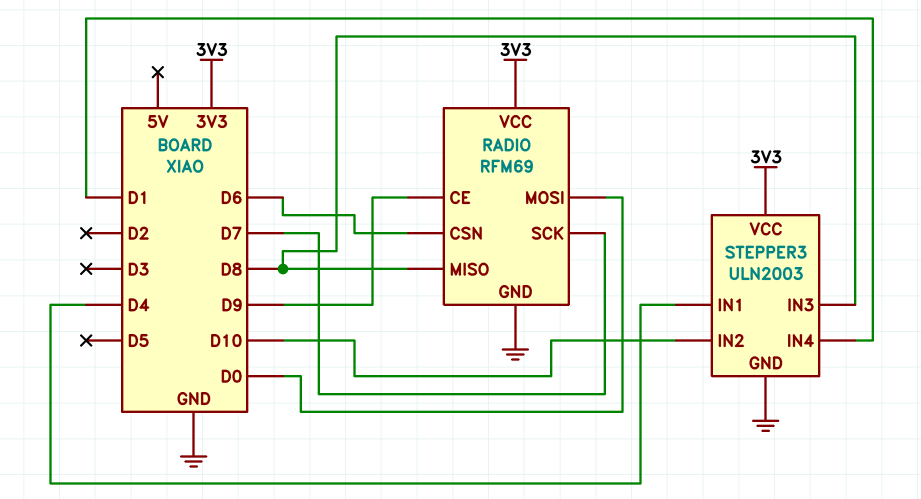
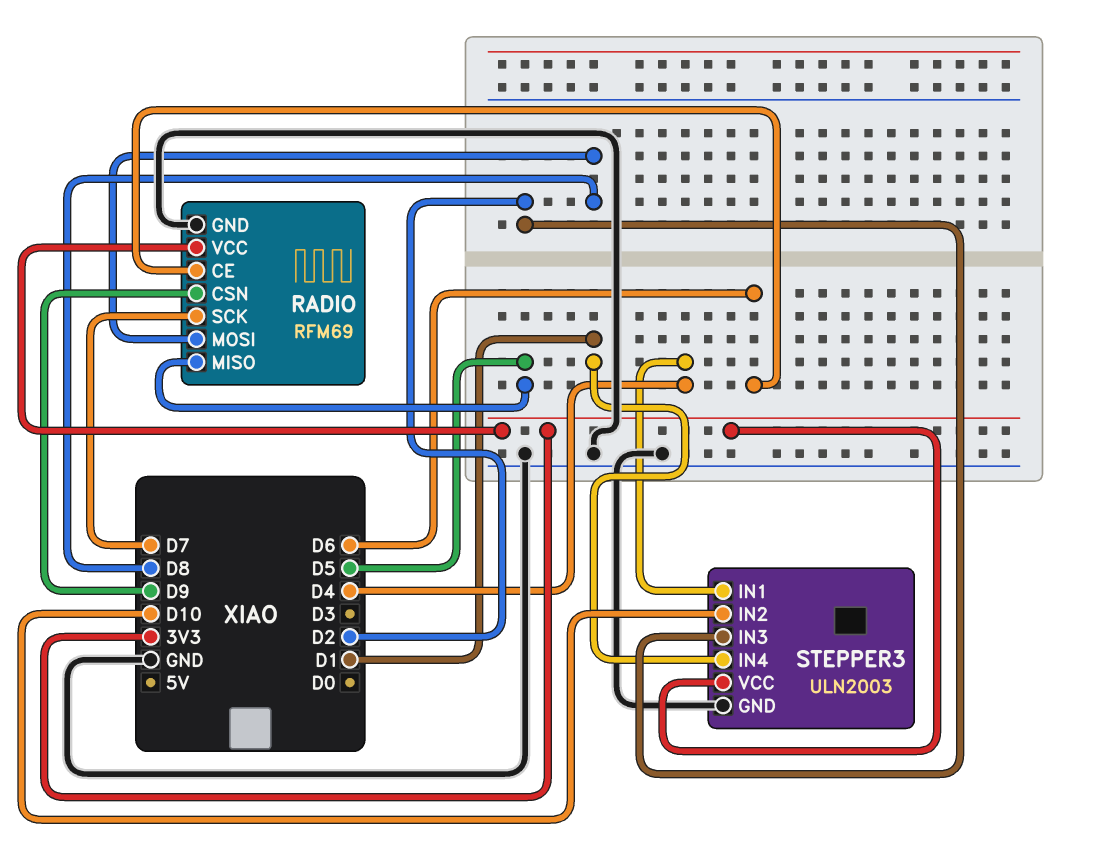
RADIO pin CE: D9 -> D6
RADIO pin CSN: D6 -> D9
RADIO pin MISO: D8 -> D5
RADIO pin MOSI: D0 -> D8
STEPPER3 pin IN3: D8 -> D2

